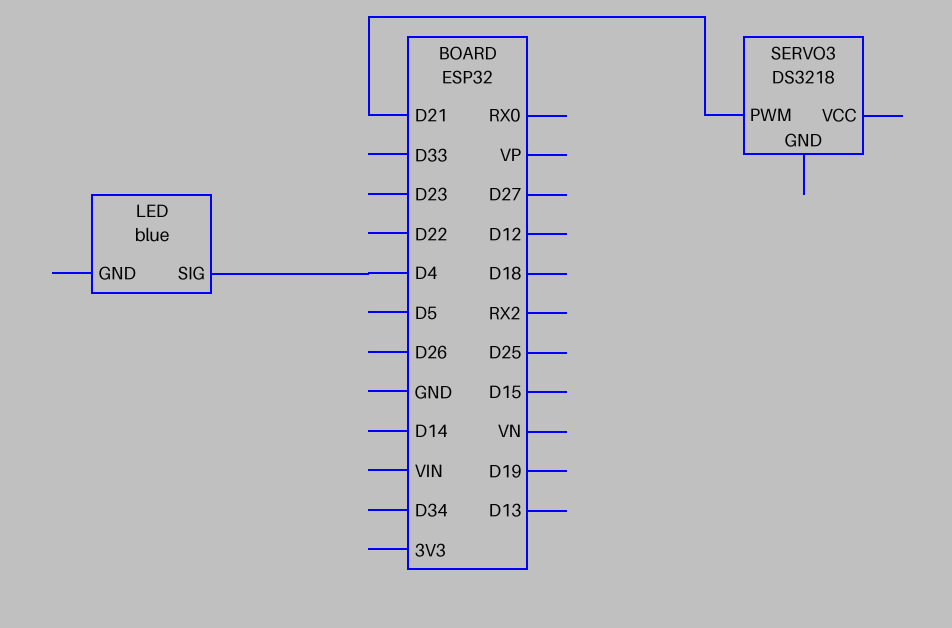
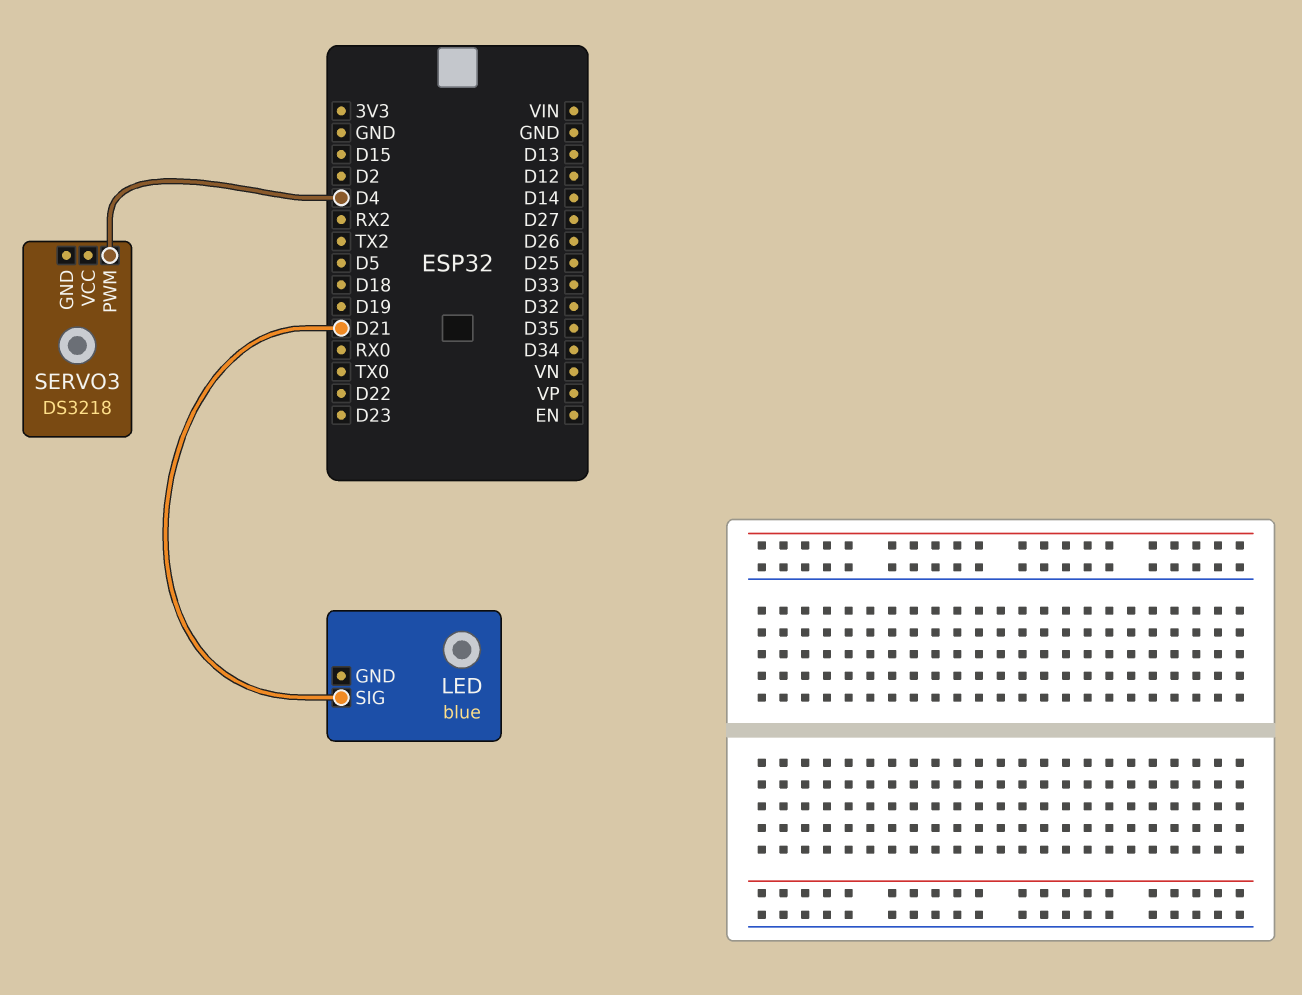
LED pin SIG: D4 -> D21
SERVO3 pin PWM: D21 -> D4

